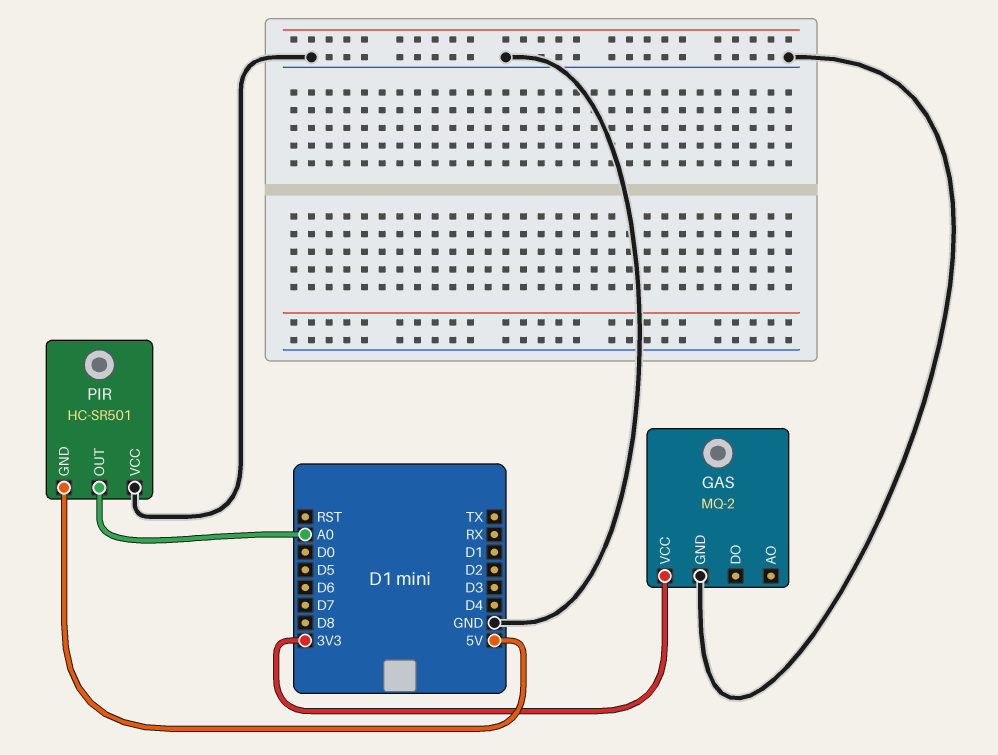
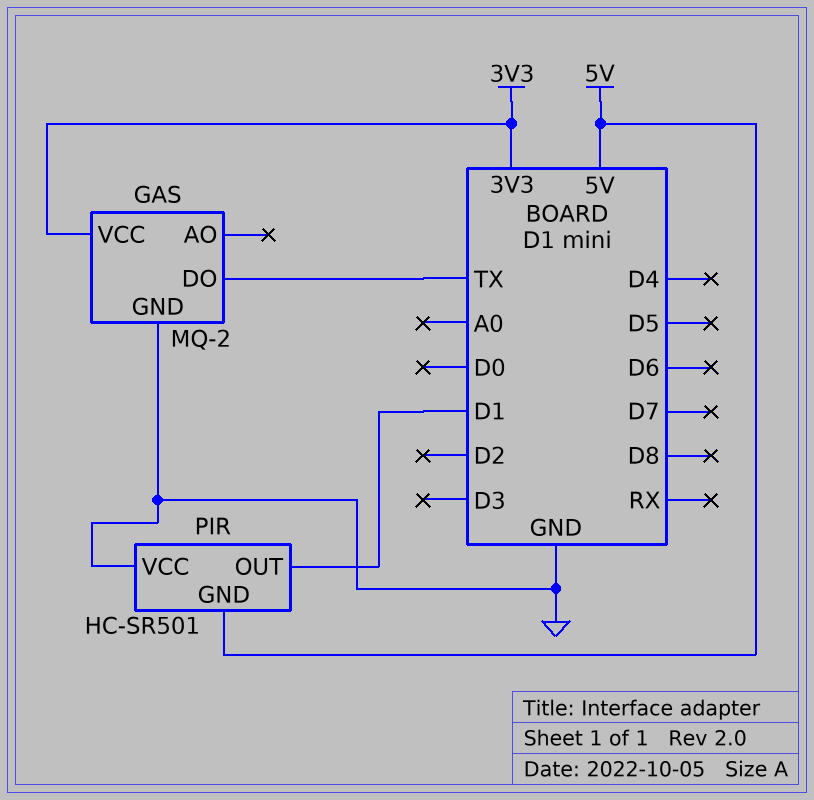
GAS pin DO: none -> TX
PIR pin OUT: A0 -> D1

